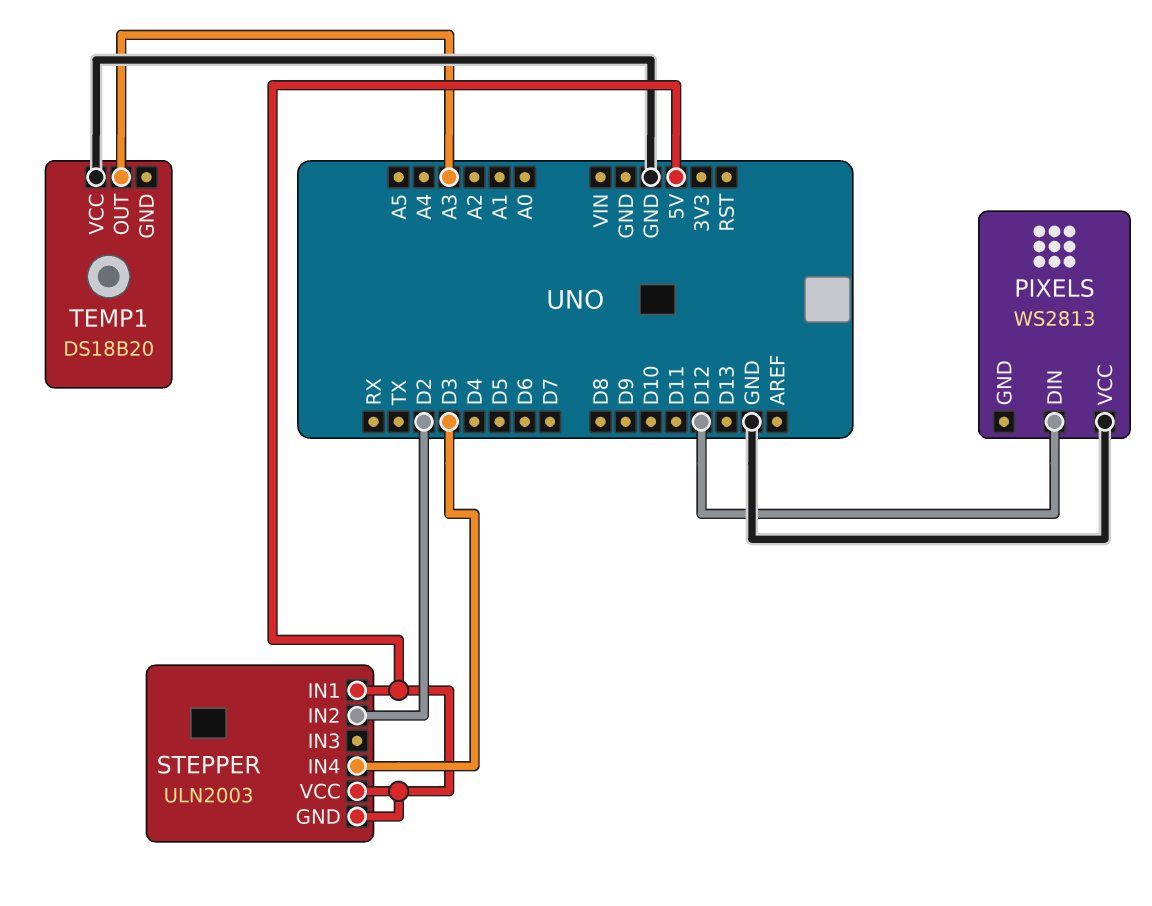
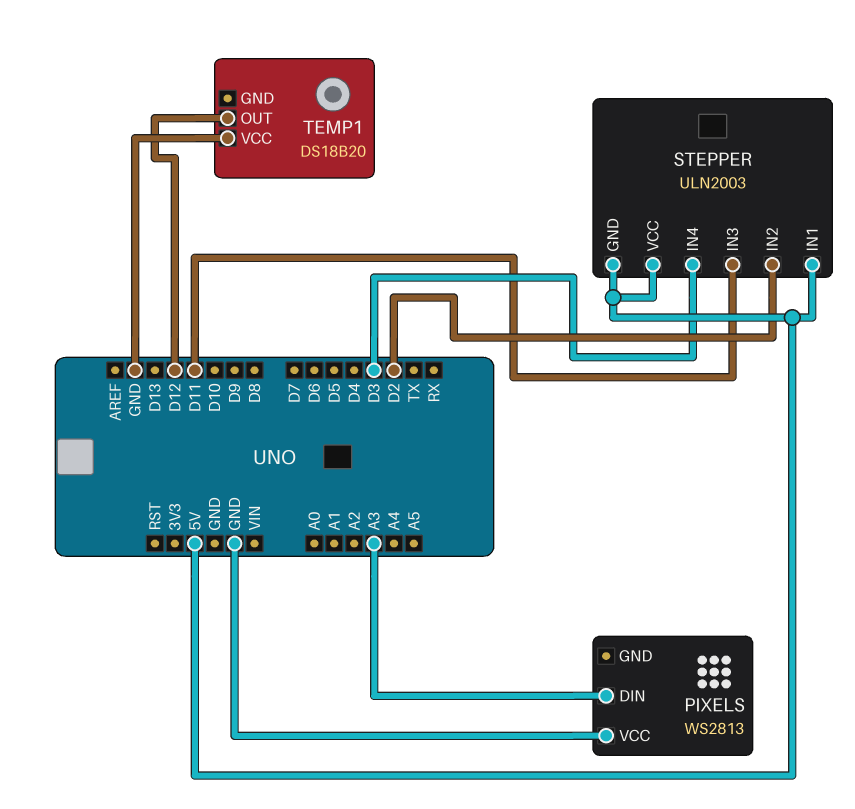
PIXELS pin DIN: D12 -> A3
STEPPER pin IN3: none -> D11
TEMP1 pin OUT: A3 -> D12

